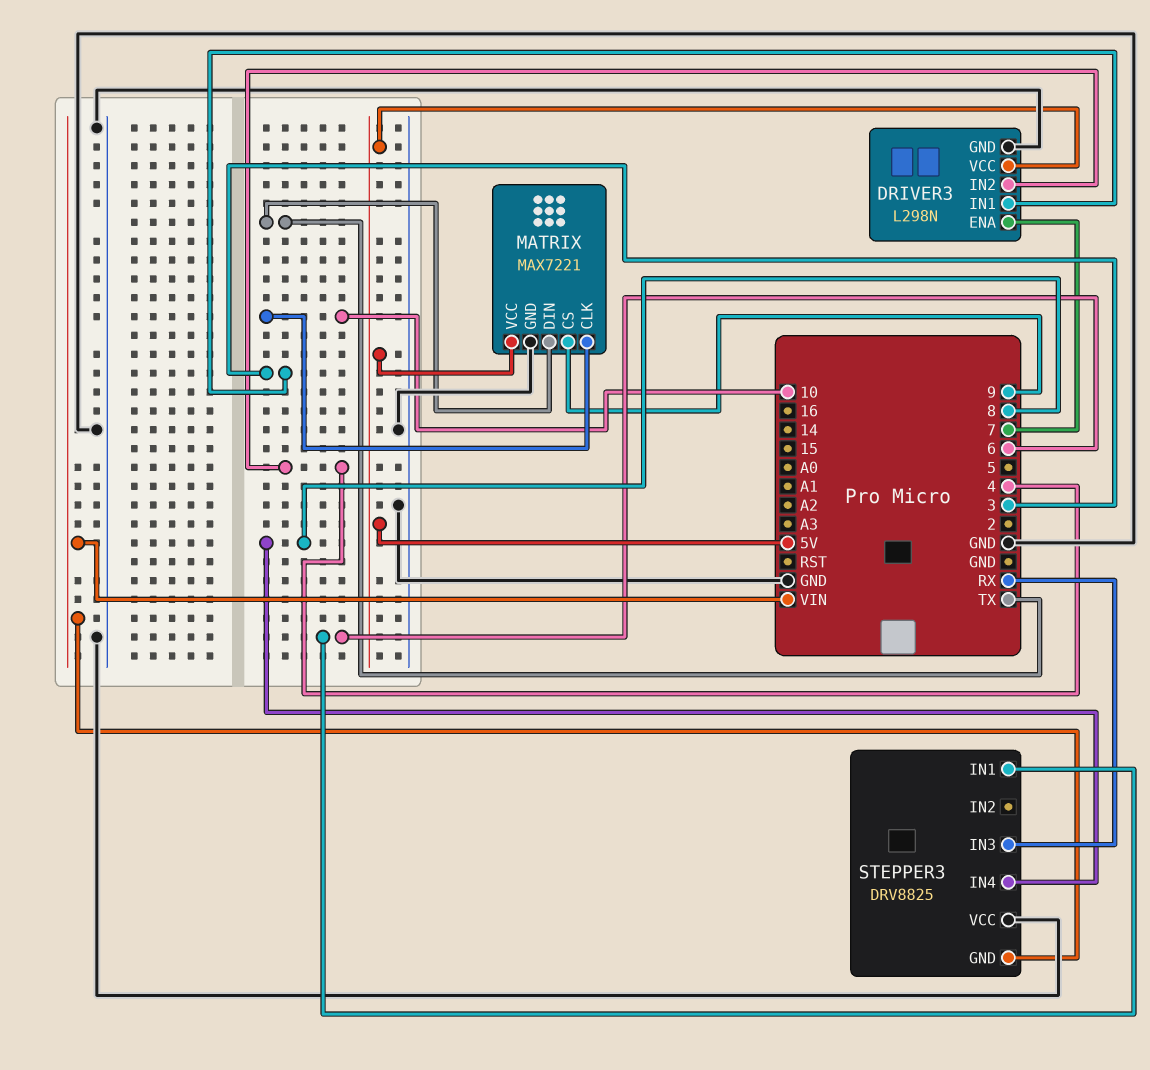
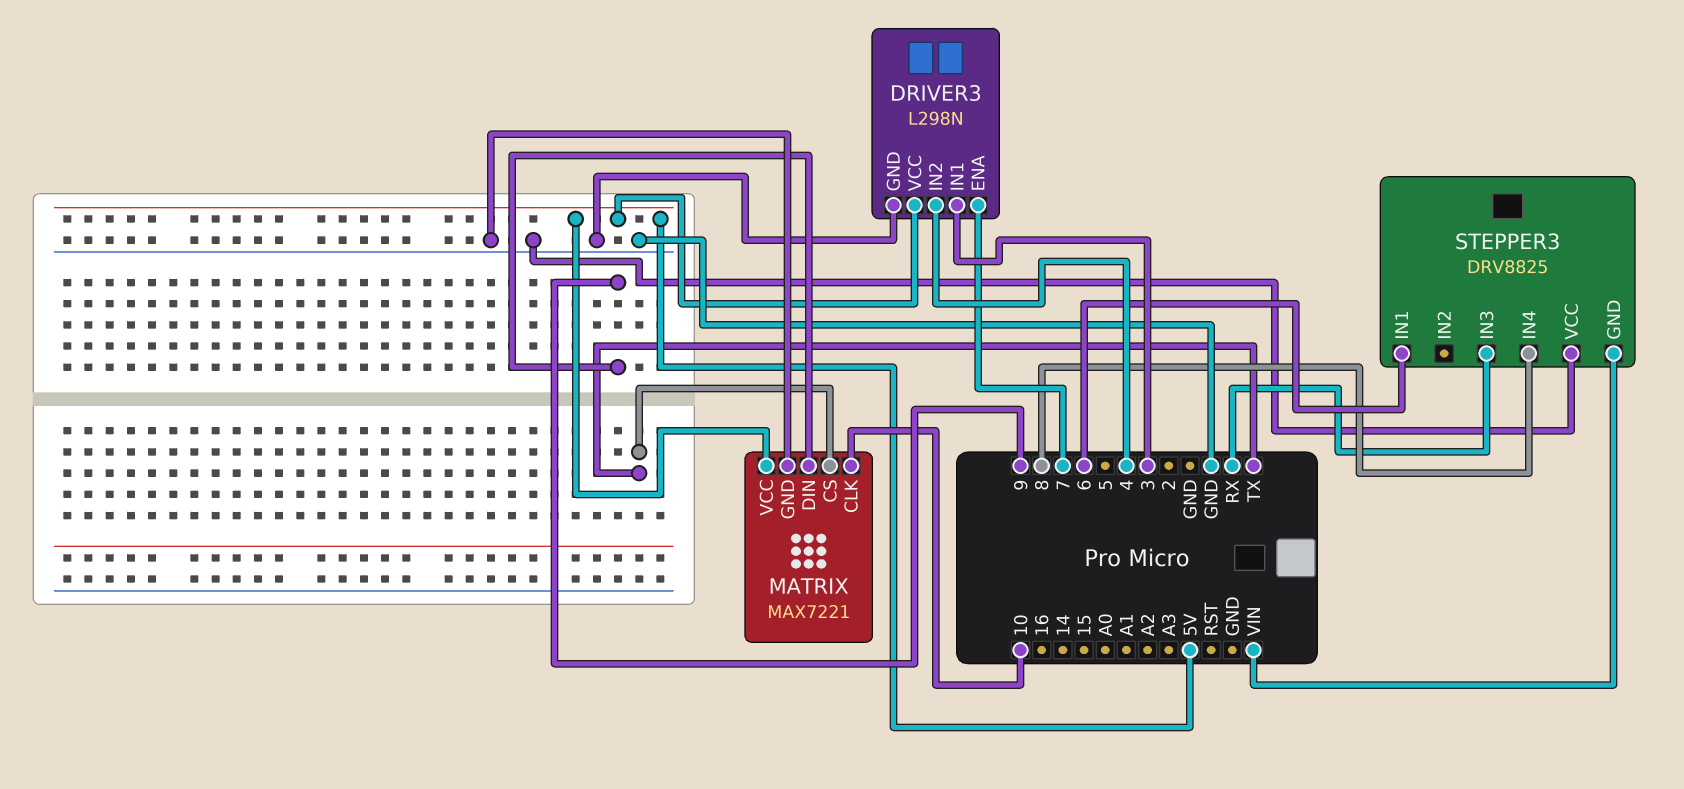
MATRIX pin CS: 9 -> TX
MATRIX pin DIN: TX -> 9

